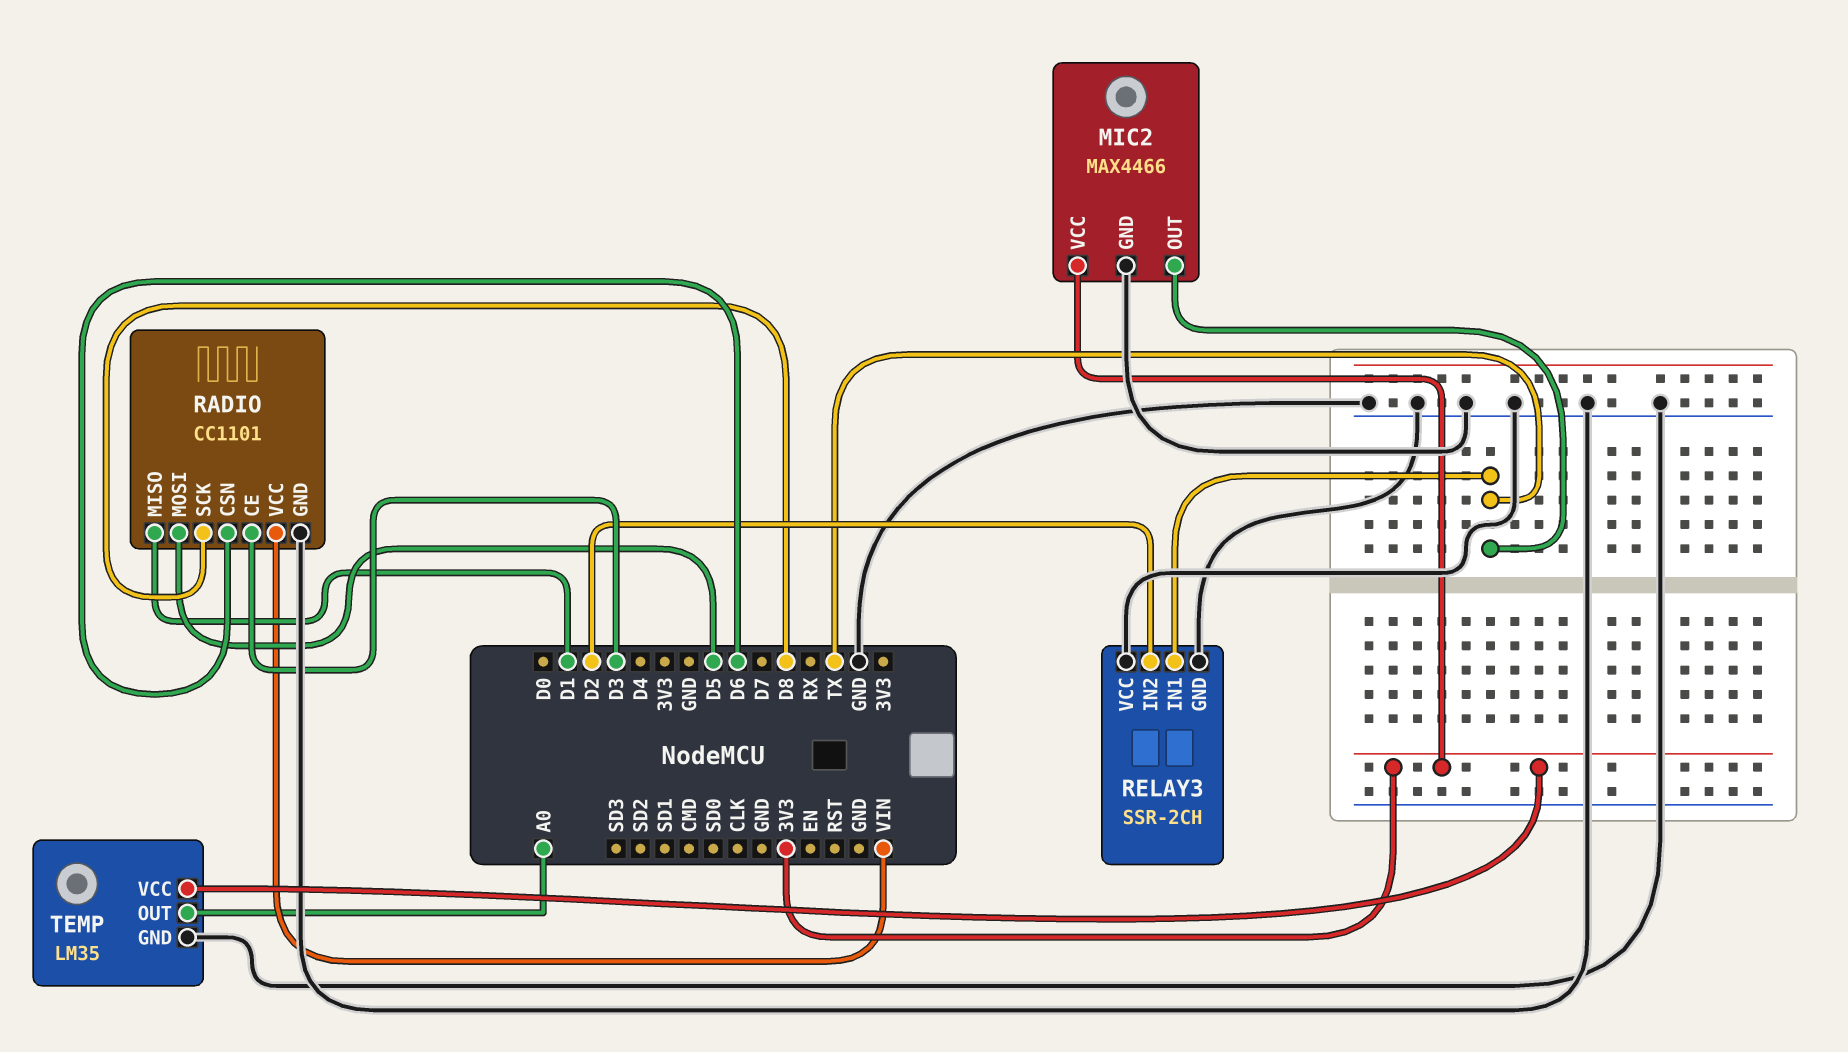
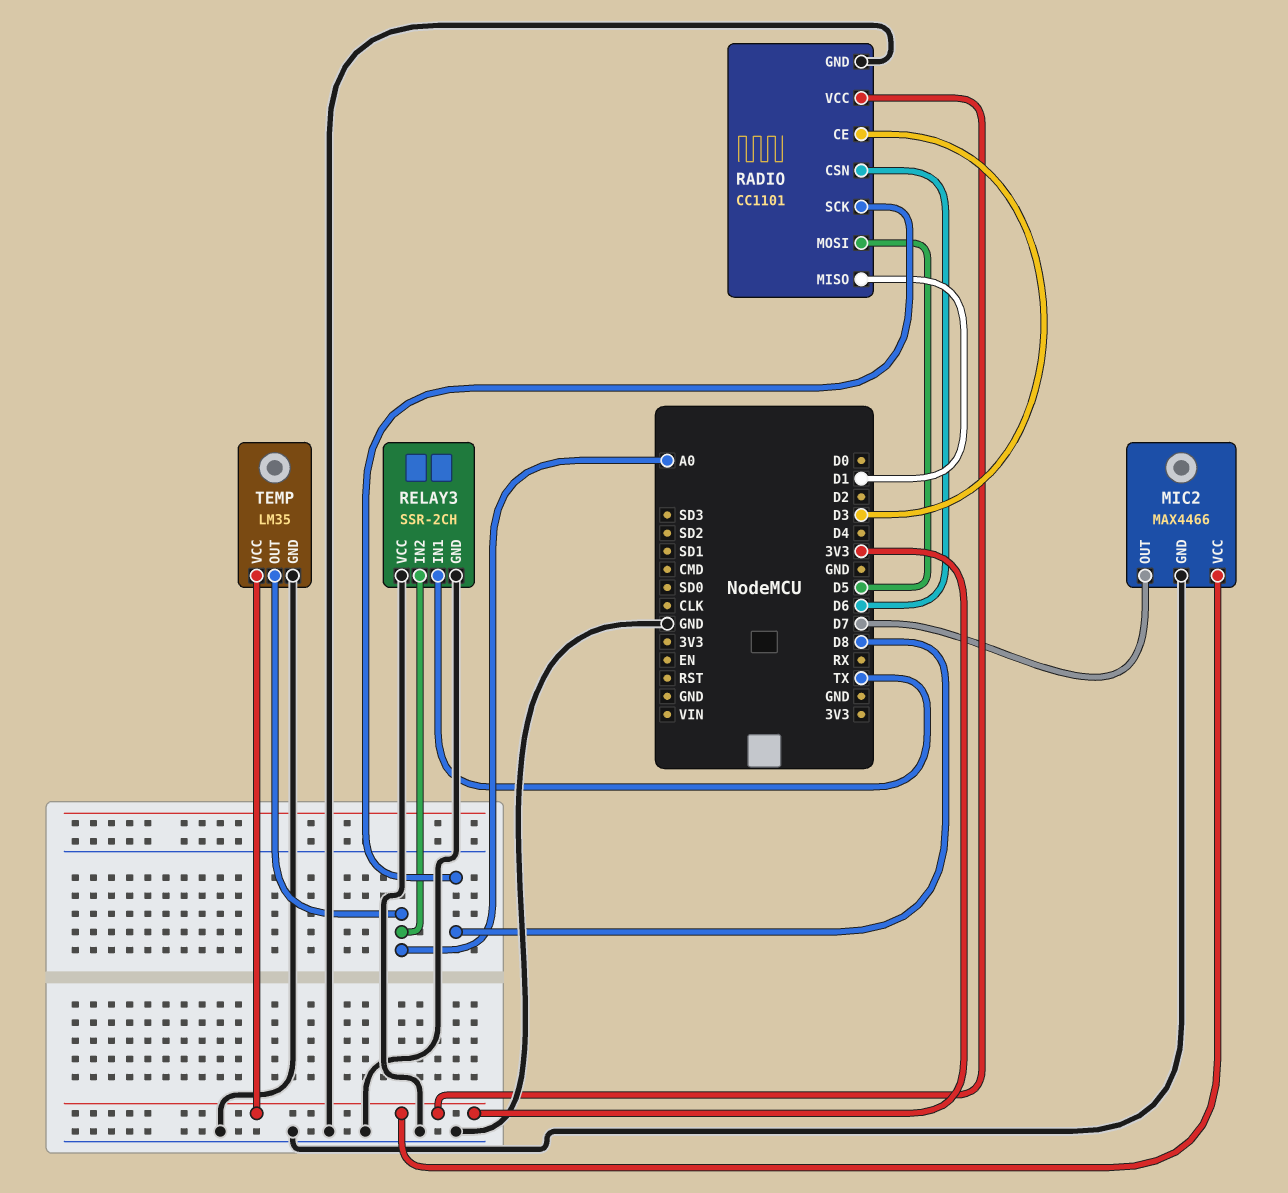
MIC2 pin OUT: TX -> D7
RADIO pin VCC: VIN -> 3V3
RELAY3 pin IN2: D2 -> A0

